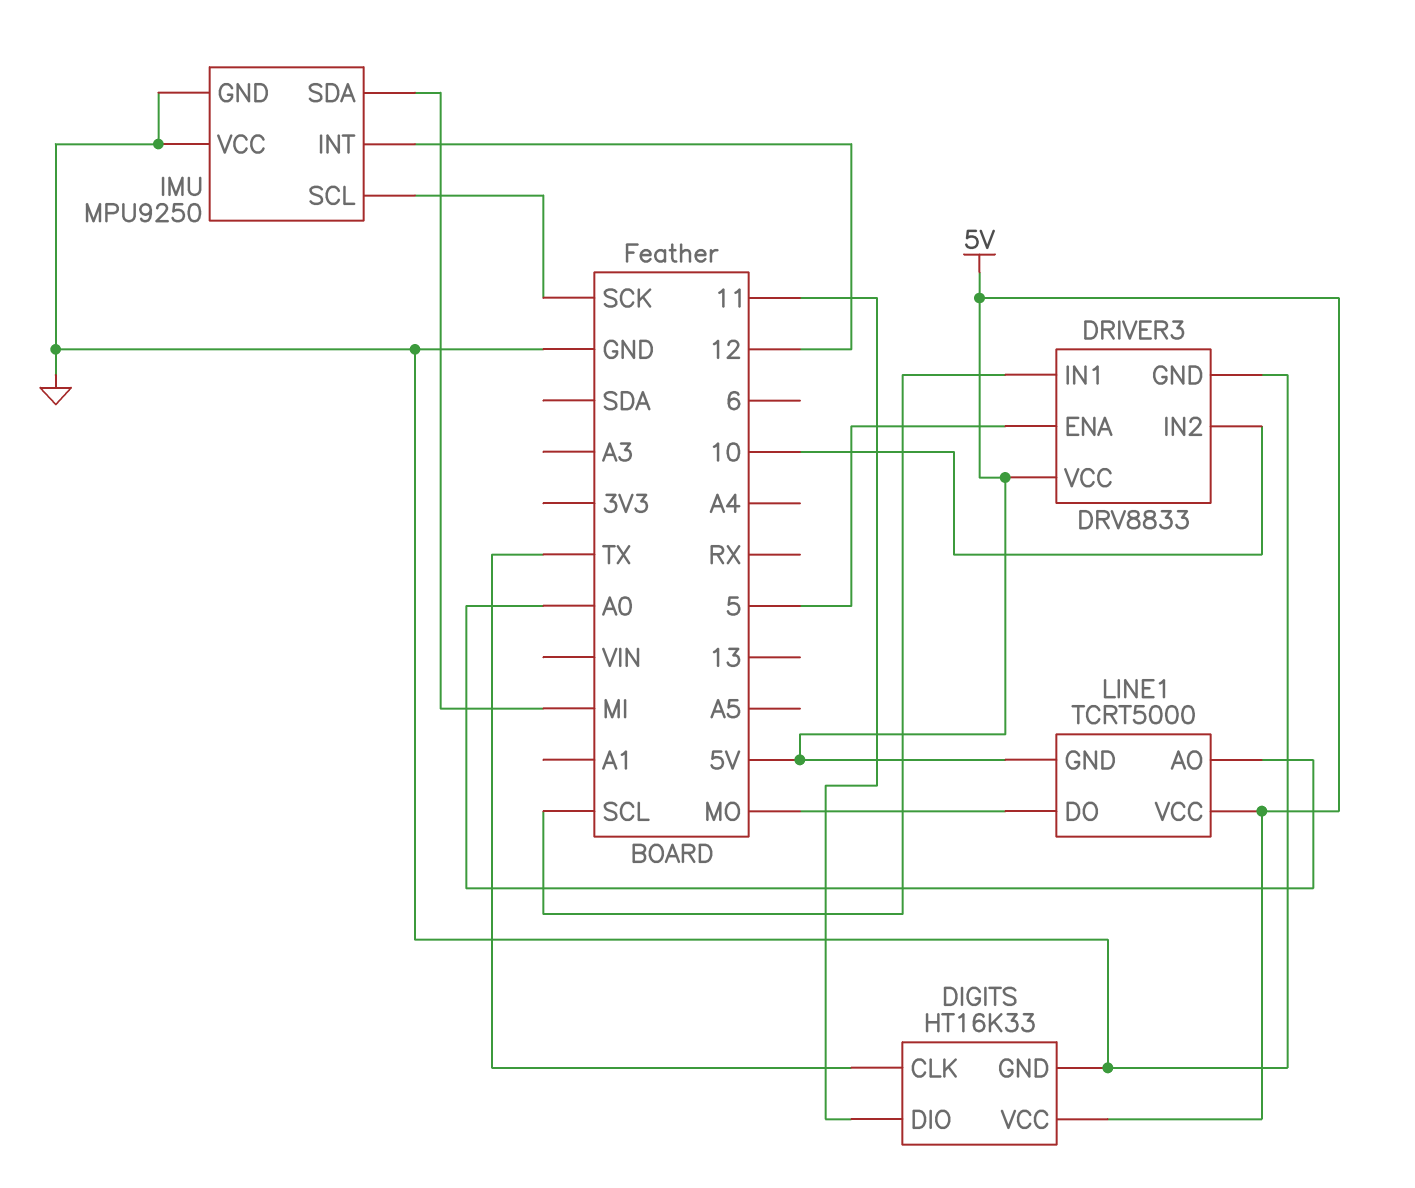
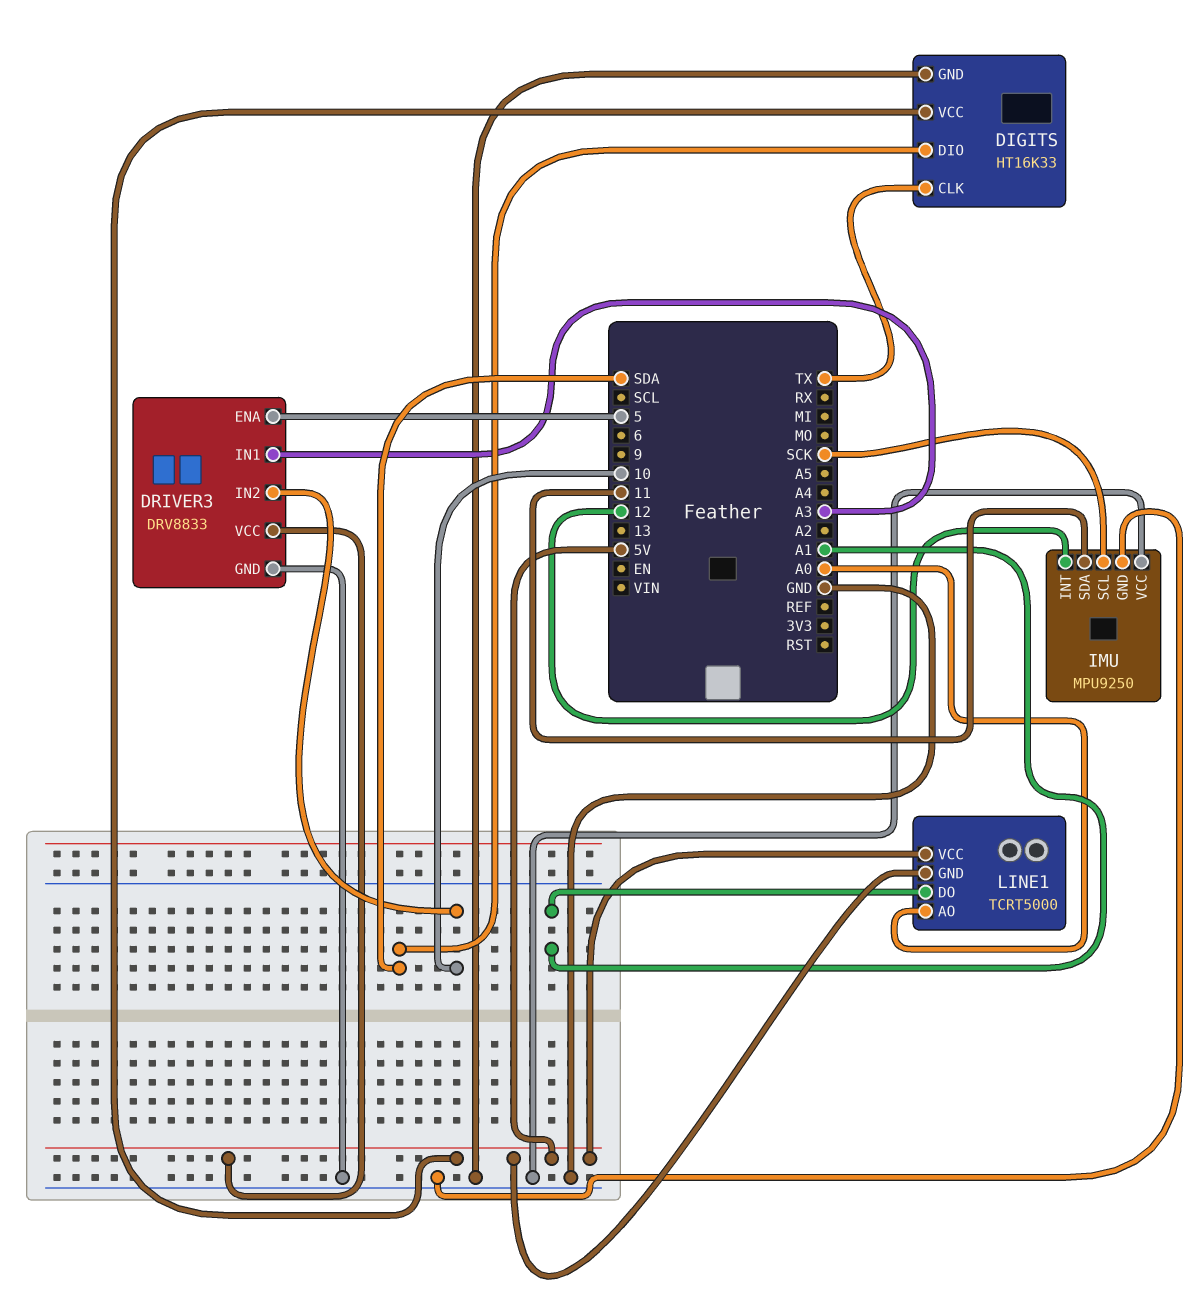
DIGITS pin DIO: 11 -> SDA
DRIVER3 pin IN1: SCL -> A3
IMU pin SDA: MI -> 11
LINE1 pin DO: MO -> A1

